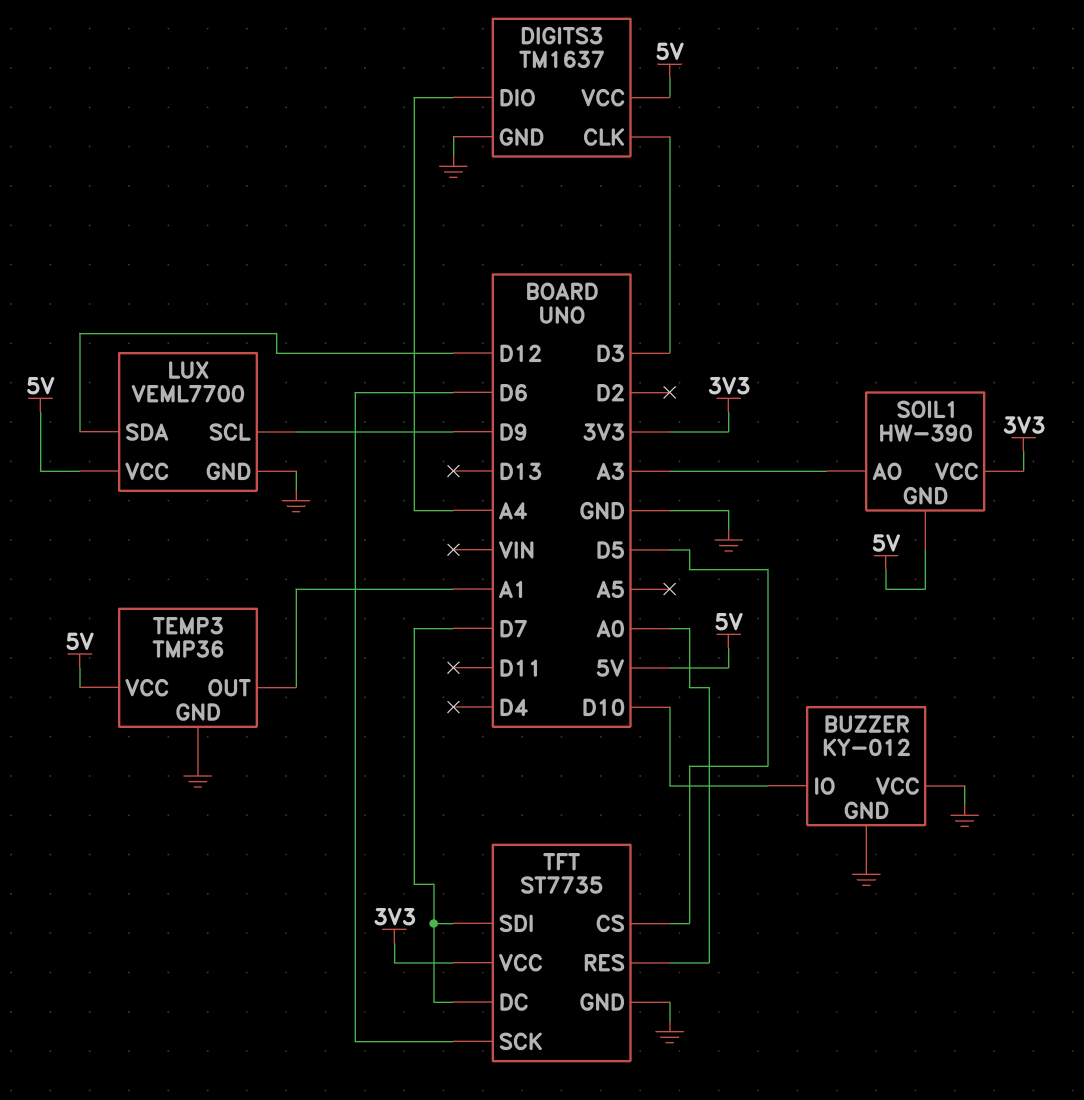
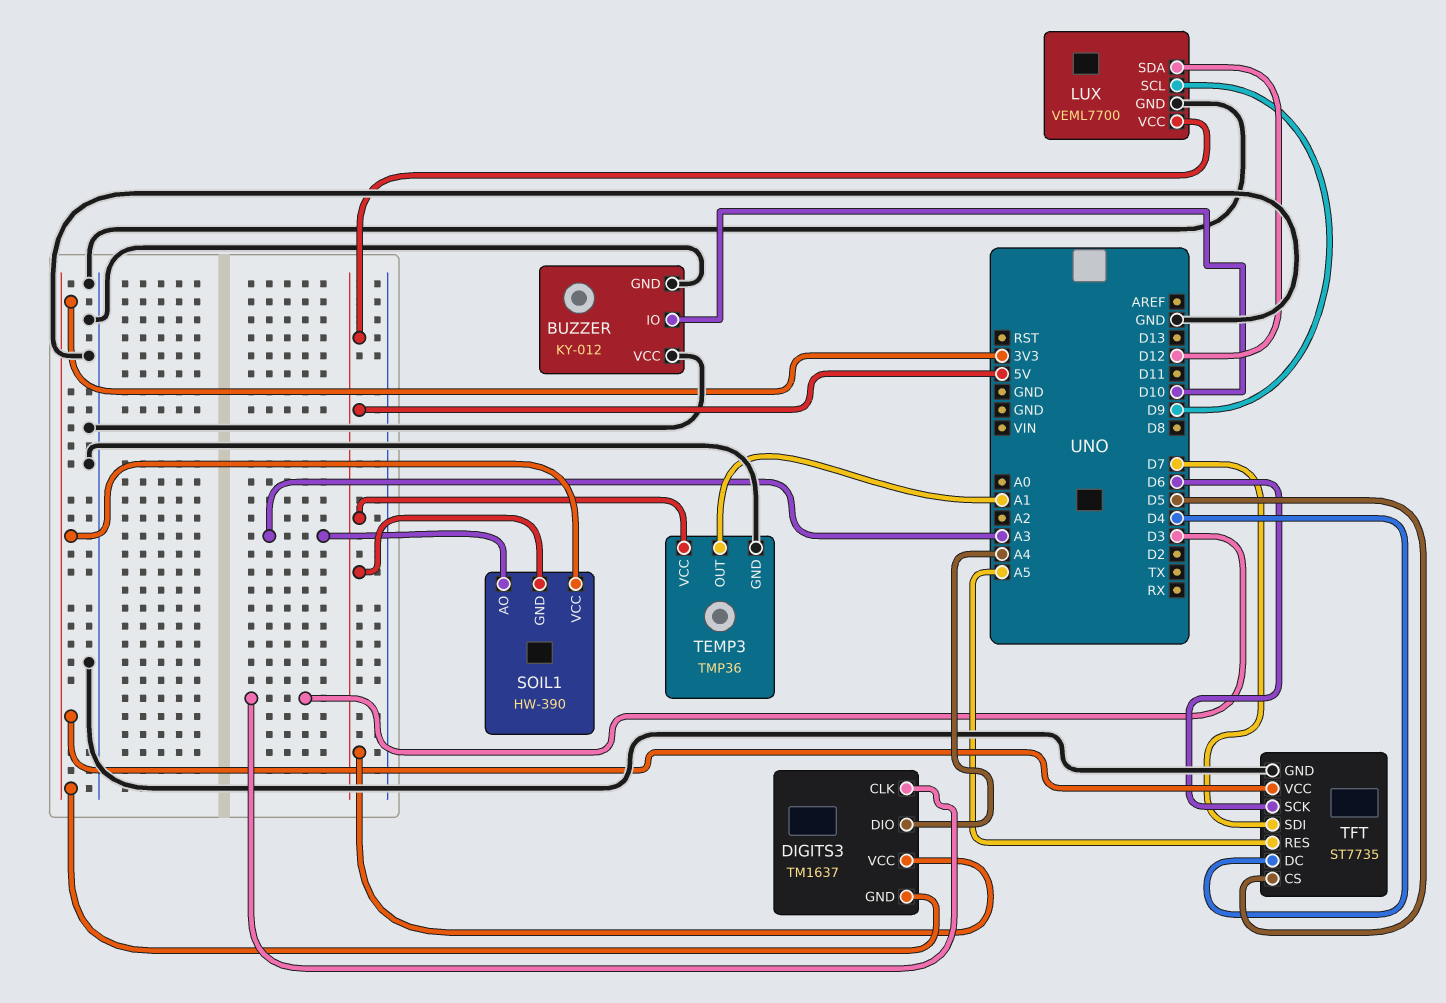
DIGITS3 pin GND: GND -> 3V3
TFT pin DC: D7 -> D4
TFT pin RES: A0 -> A5

